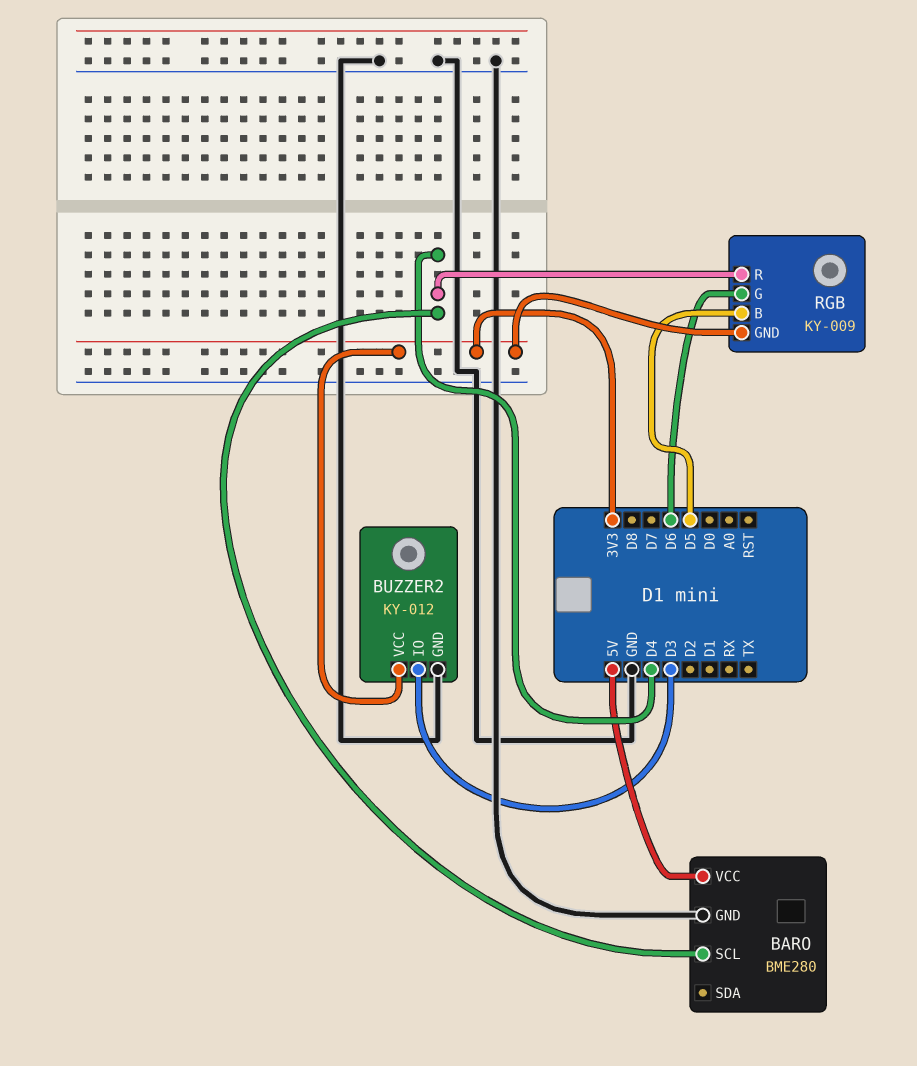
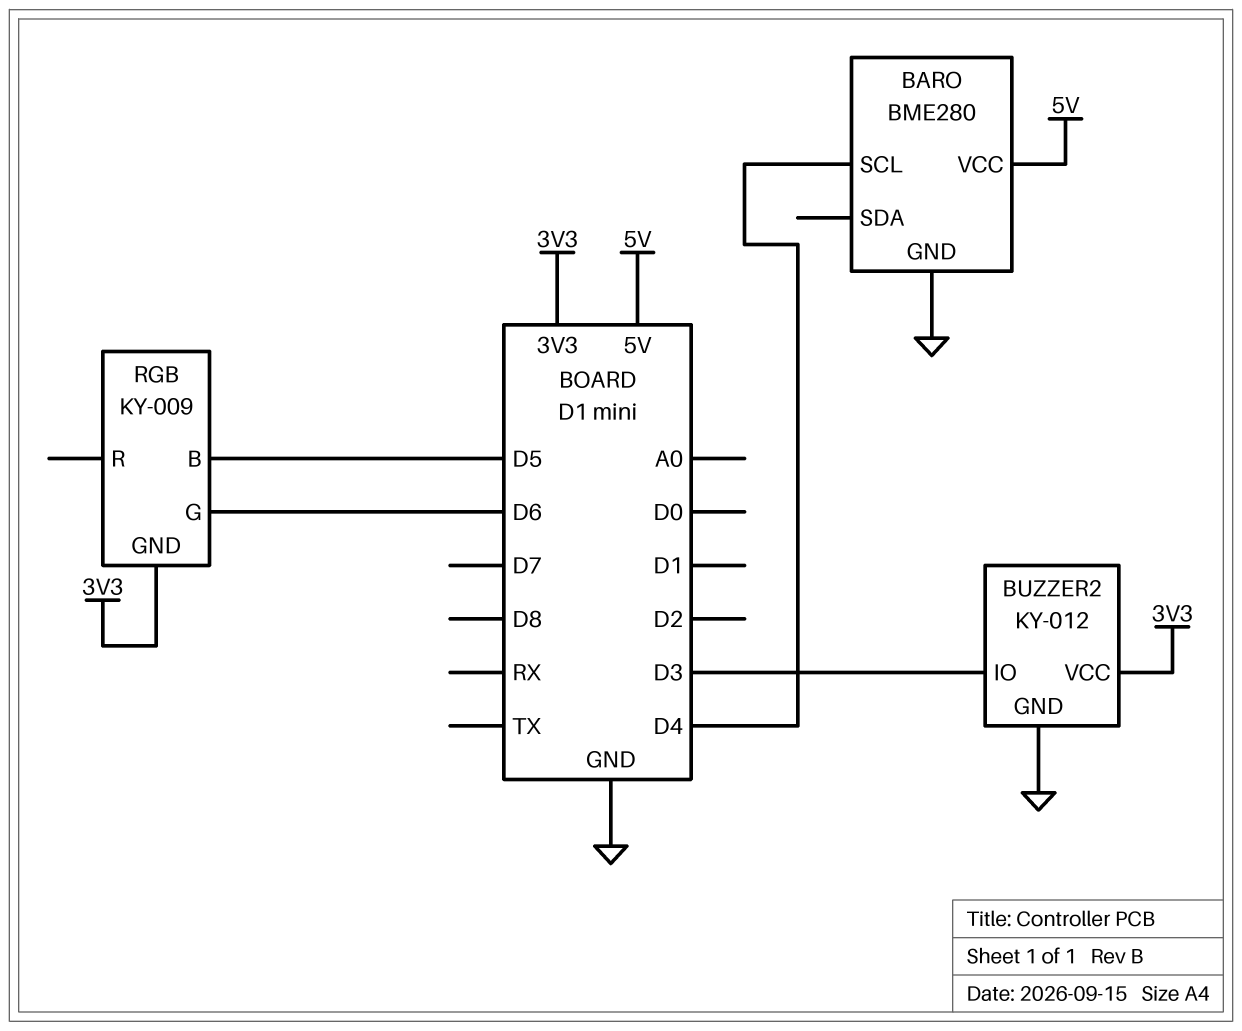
RGB pin R: D4 -> none

